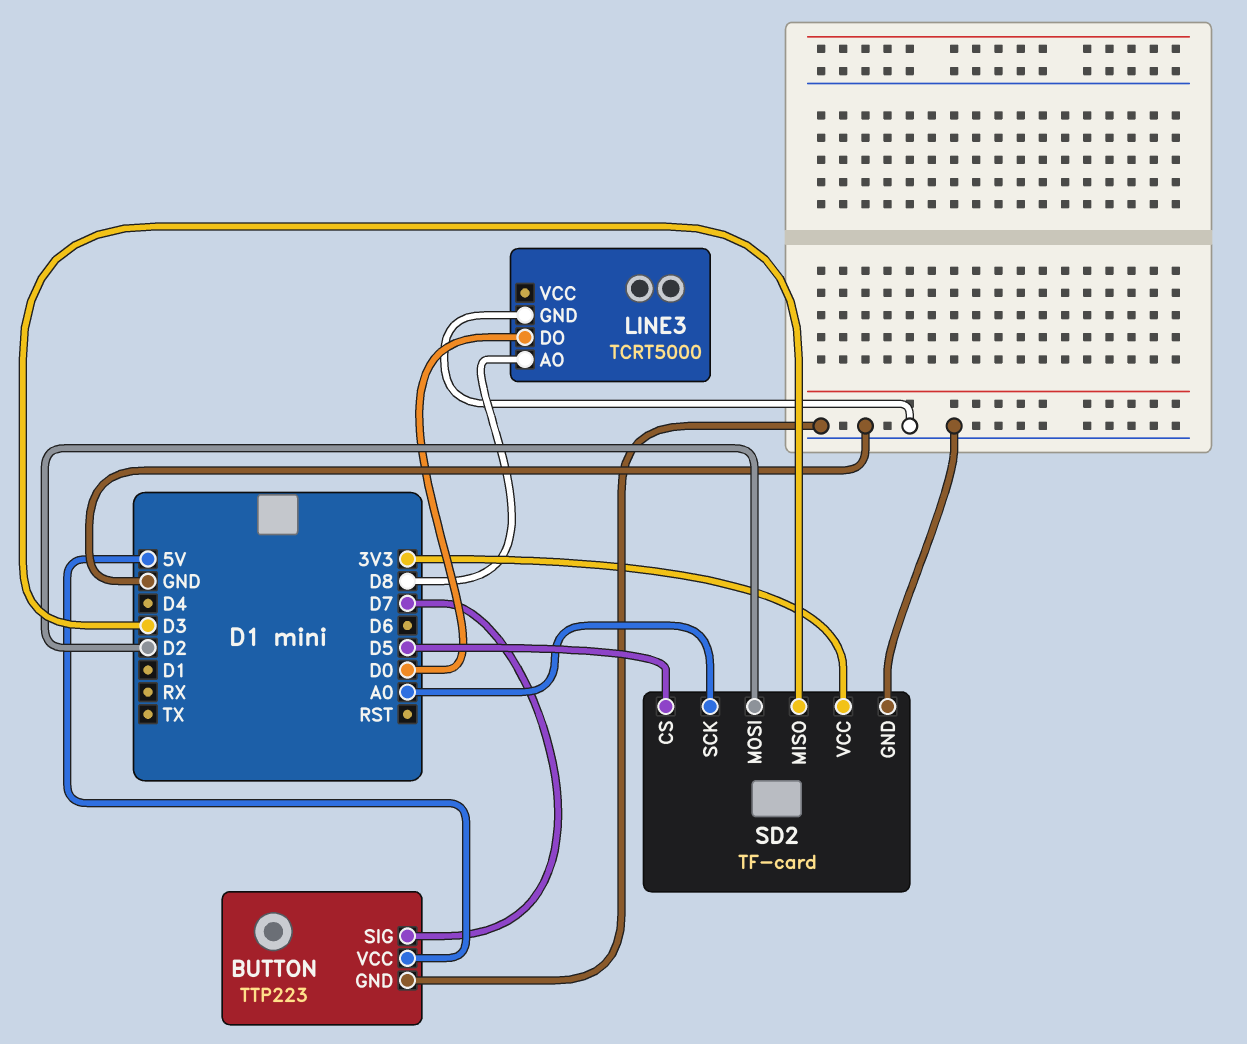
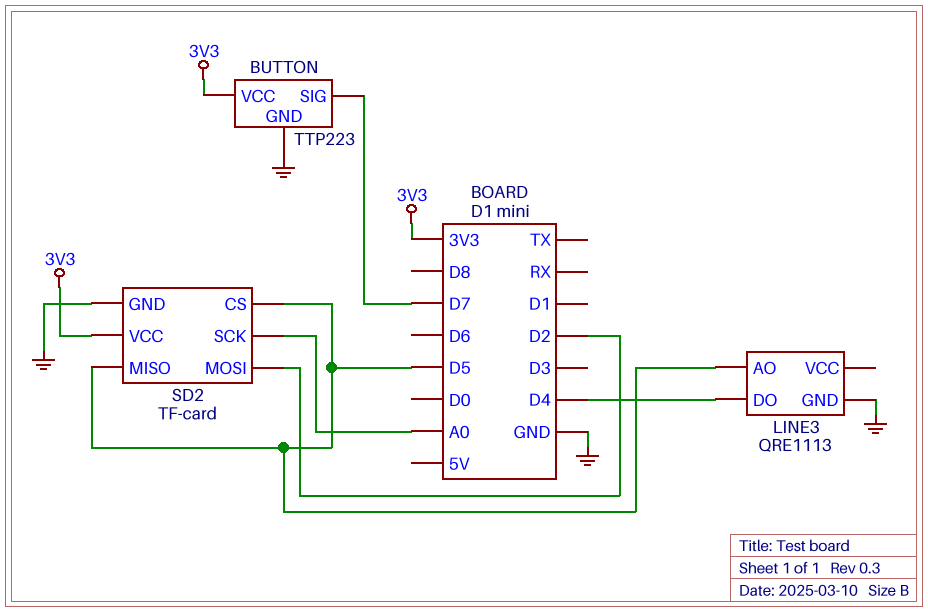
BUTTON pin VCC: 5V -> 3V3
LINE3: TCRT5000 -> QRE1113
LINE3 pin AO: D8 -> D5
LINE3 pin DO: D0 -> D4
SD2 pin MISO: D3 -> D5

